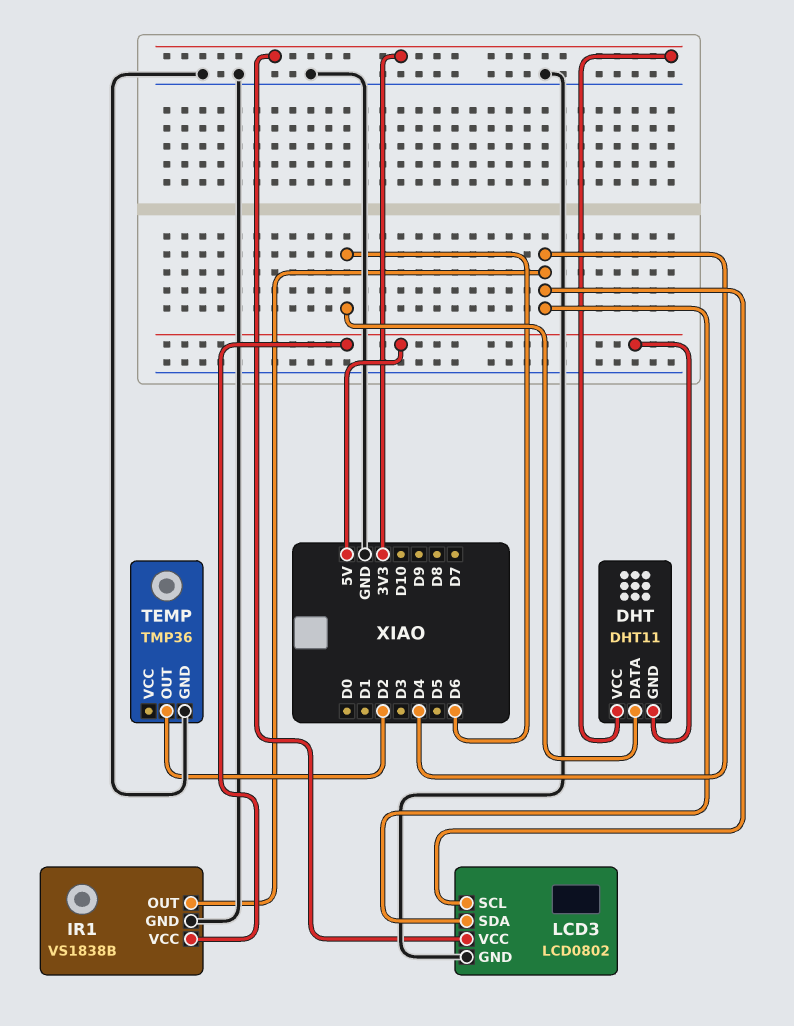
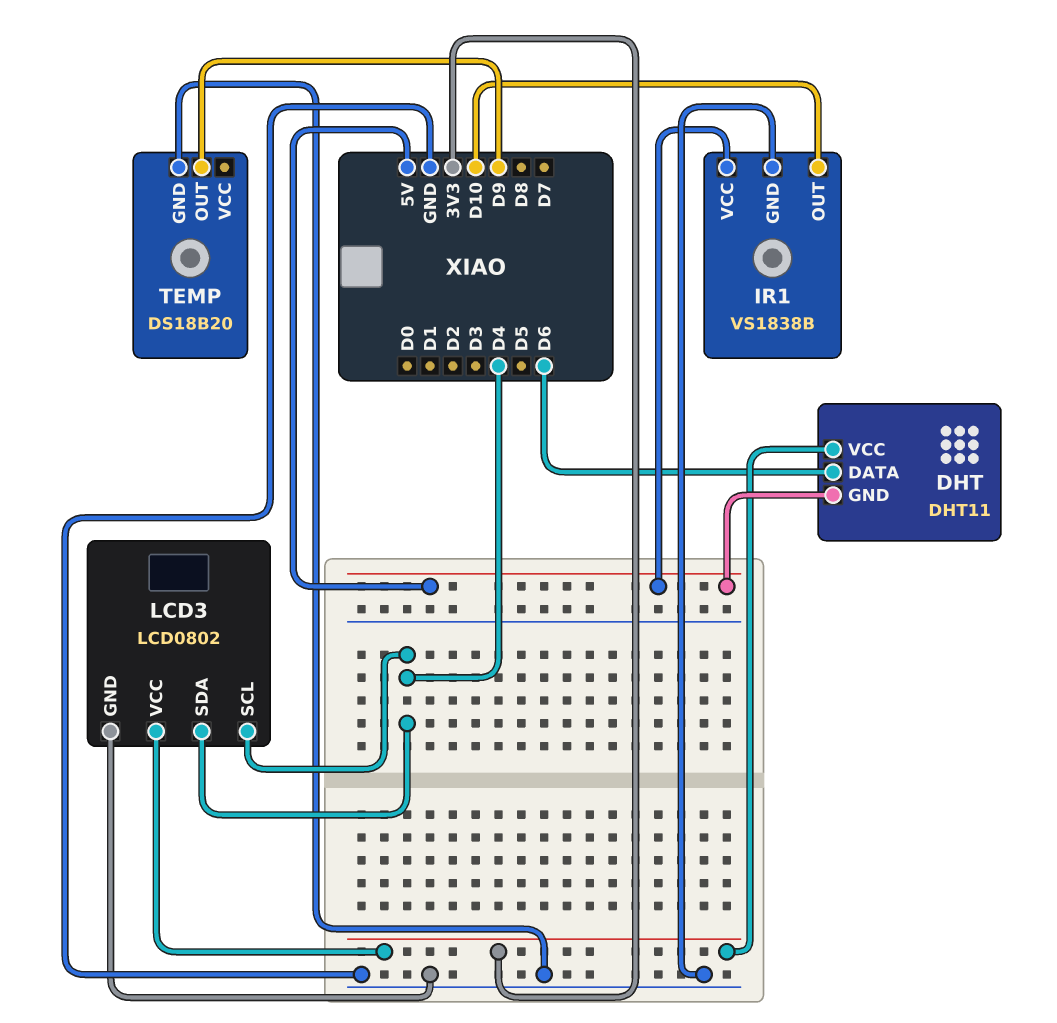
IR1 pin OUT: D4 -> D10
TEMP: TMP36 -> DS18B20
TEMP pin OUT: D2 -> D9

